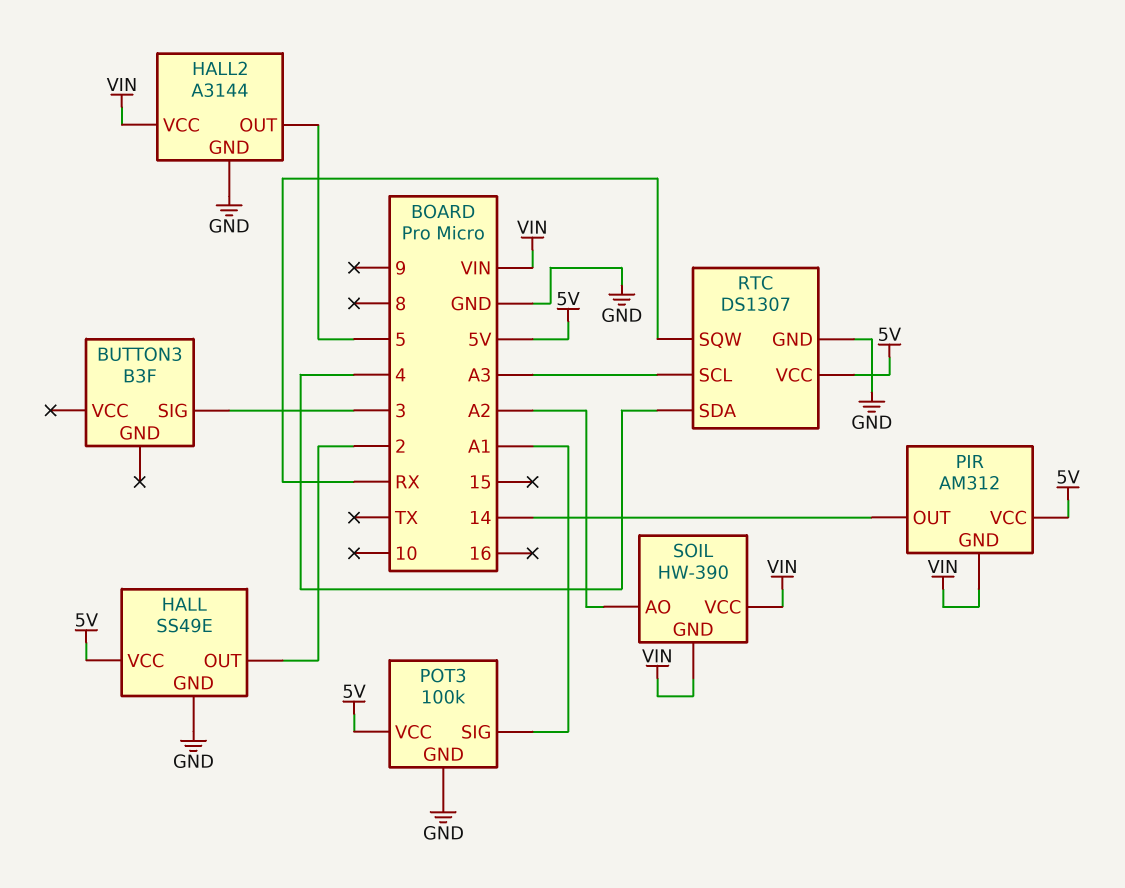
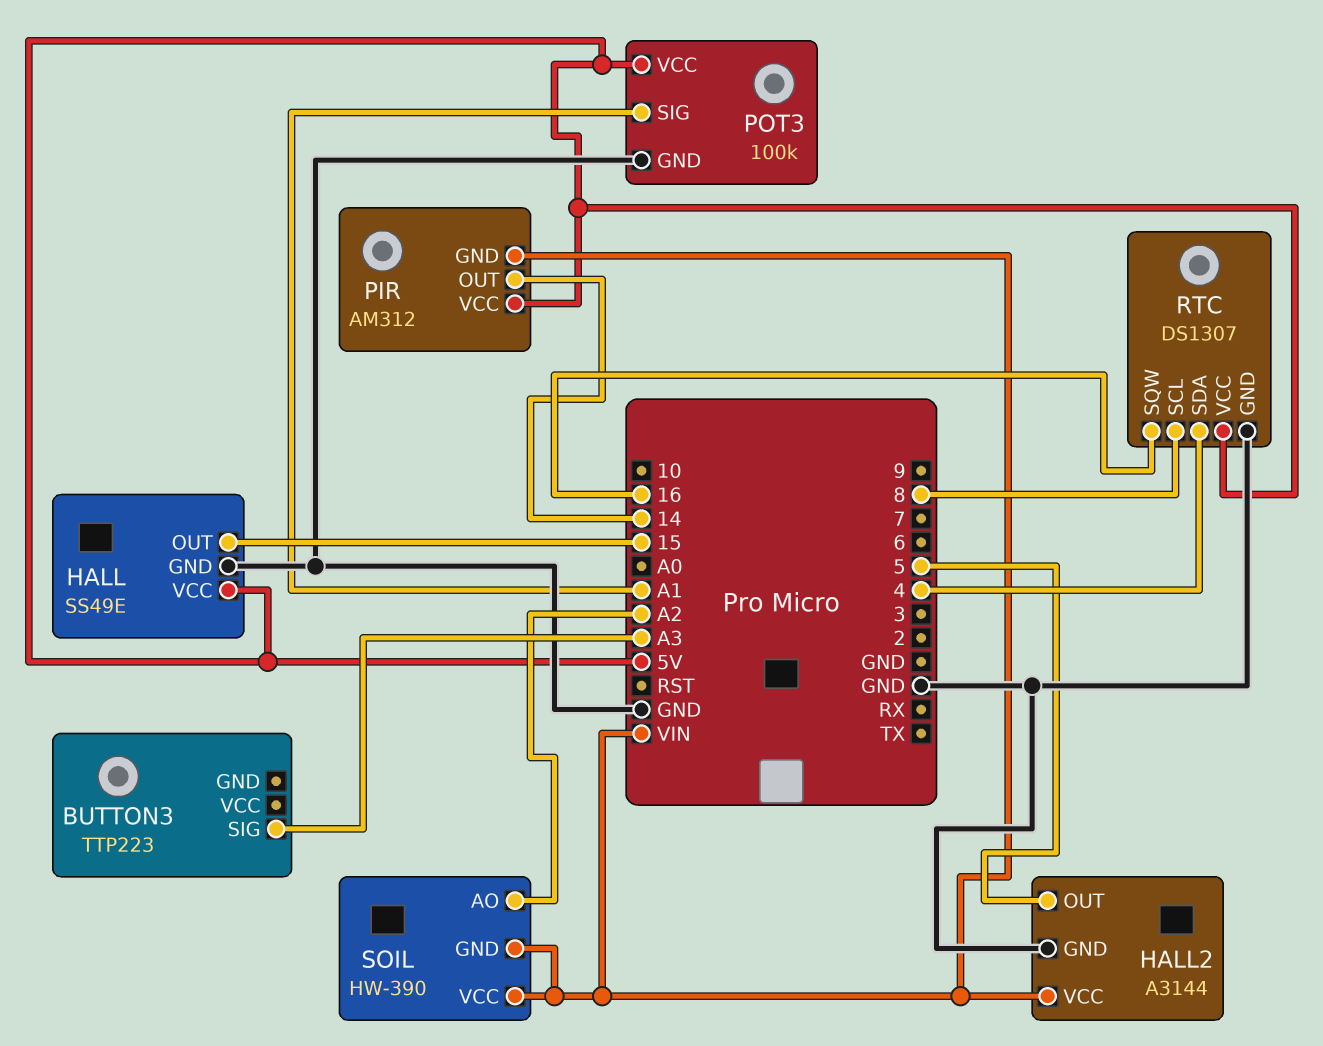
BUTTON3: B3F -> TTP223
BUTTON3 pin SIG: 3 -> A3
HALL pin OUT: 2 -> 15
RTC pin SCL: A3 -> 8
RTC pin SQW: RX -> 16

